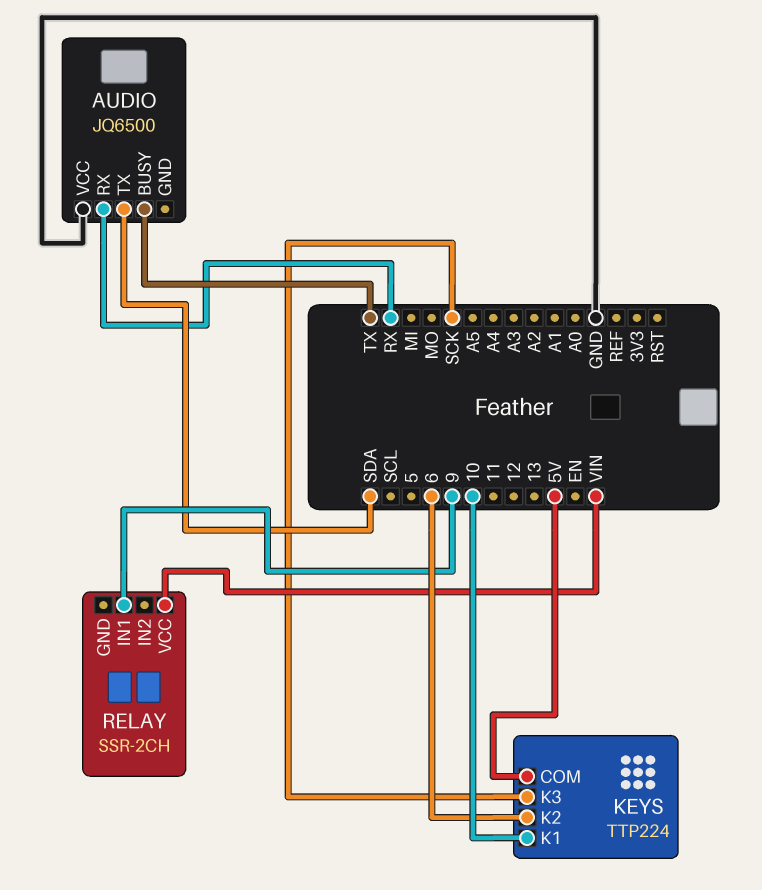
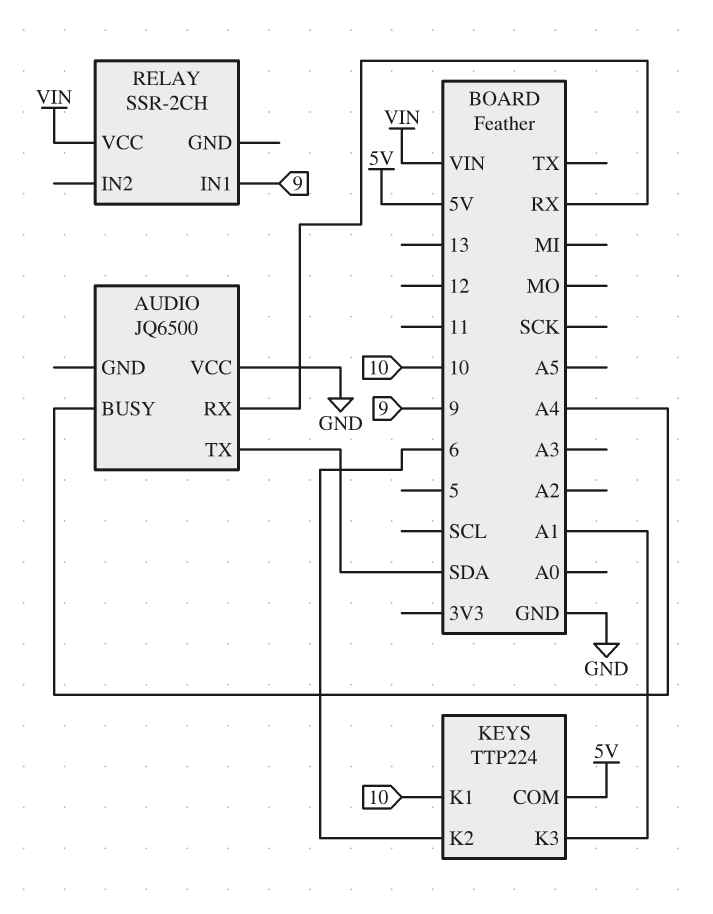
AUDIO pin BUSY: TX -> A4
KEYS pin K3: SCK -> A1

